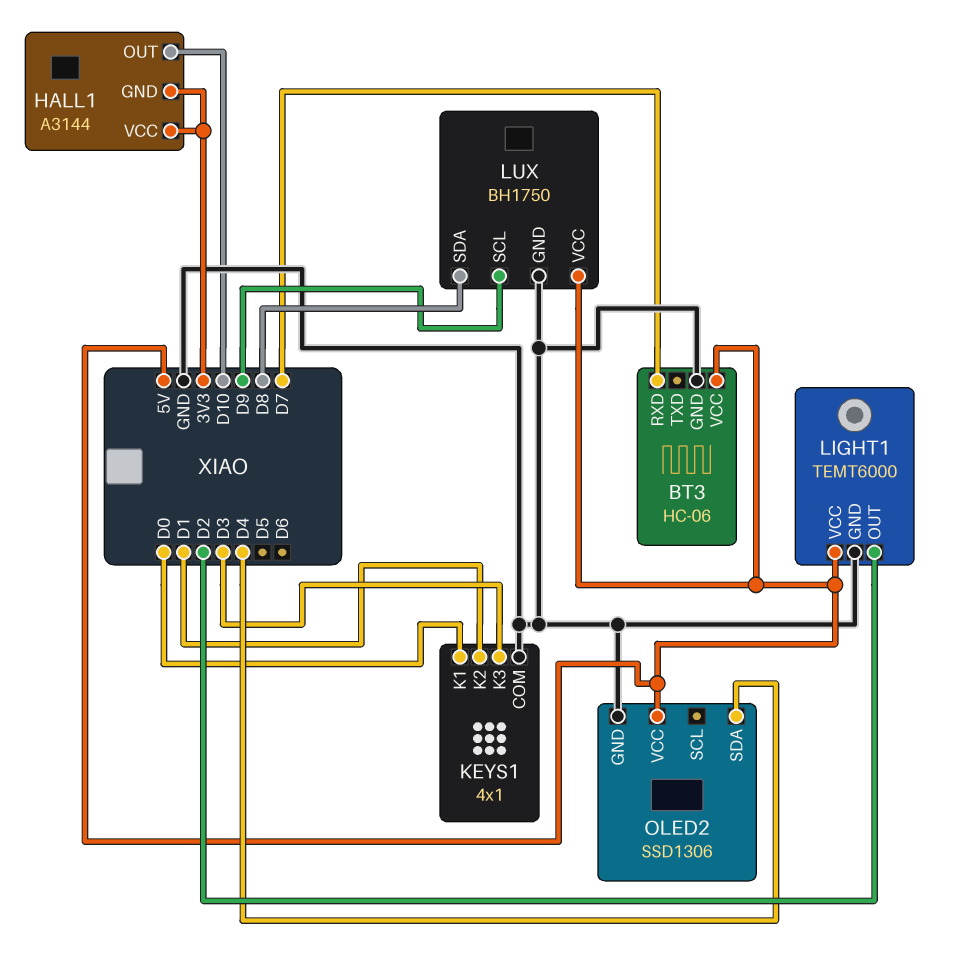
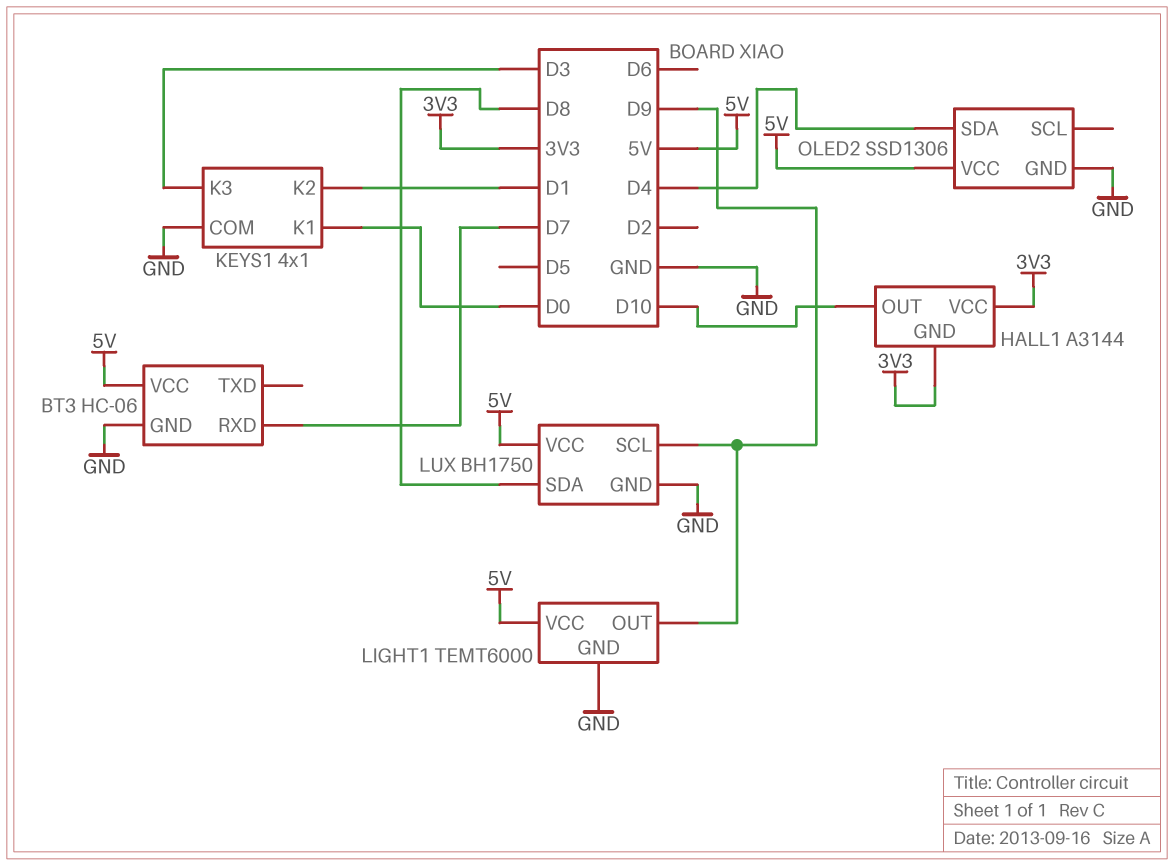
LIGHT1 pin OUT: D2 -> D9

